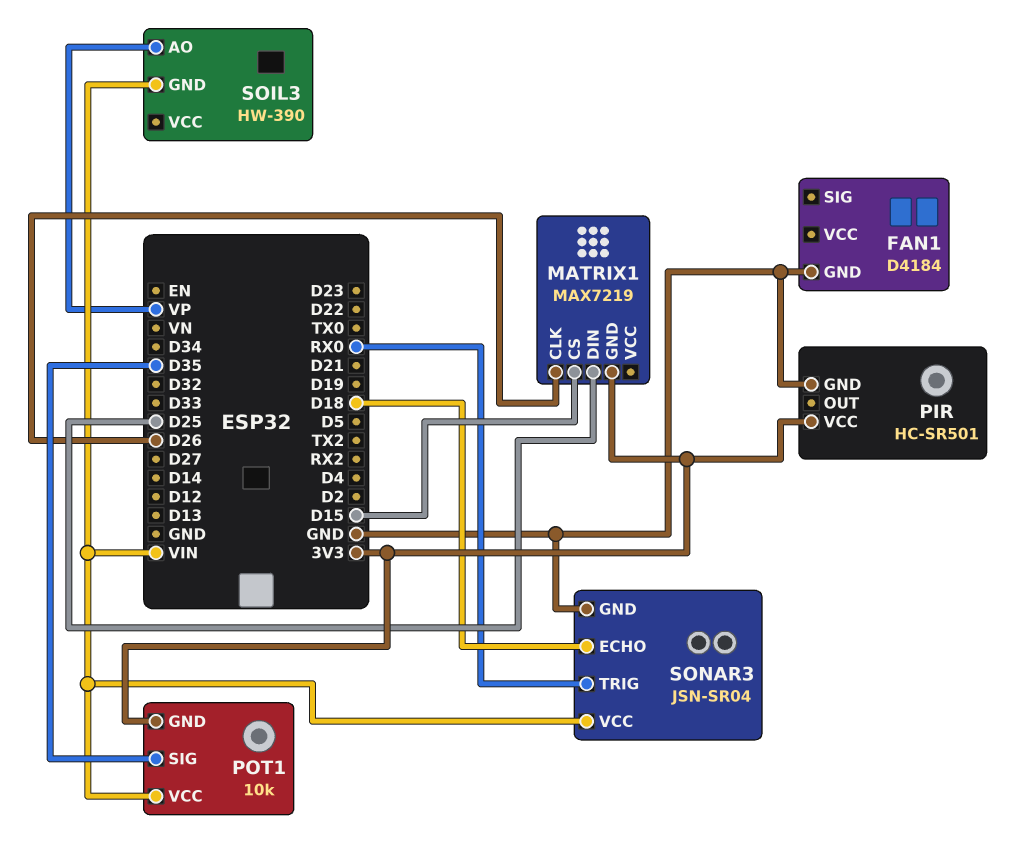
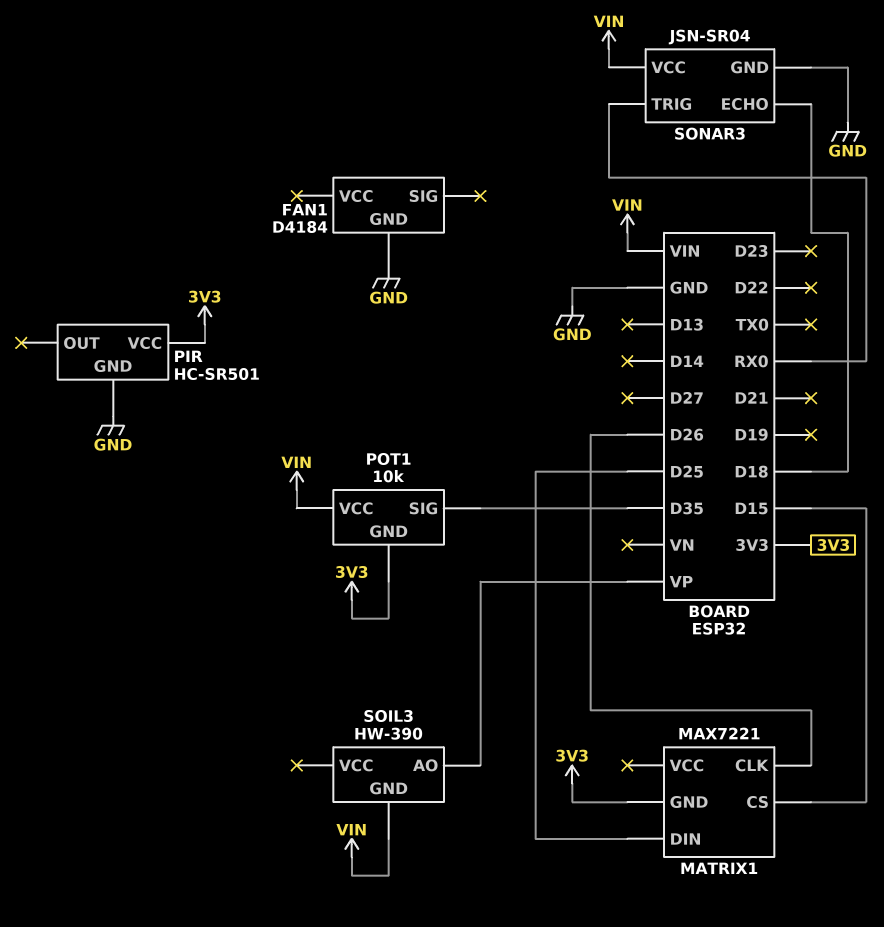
MATRIX1: MAX7219 -> MAX7221

